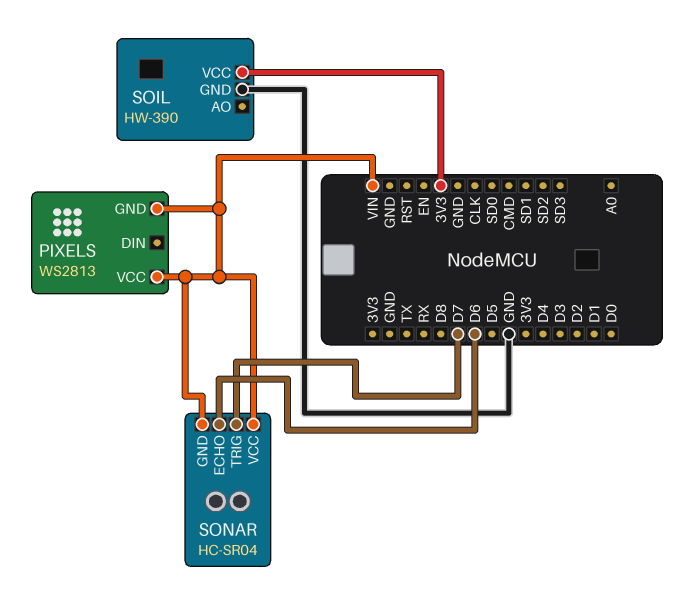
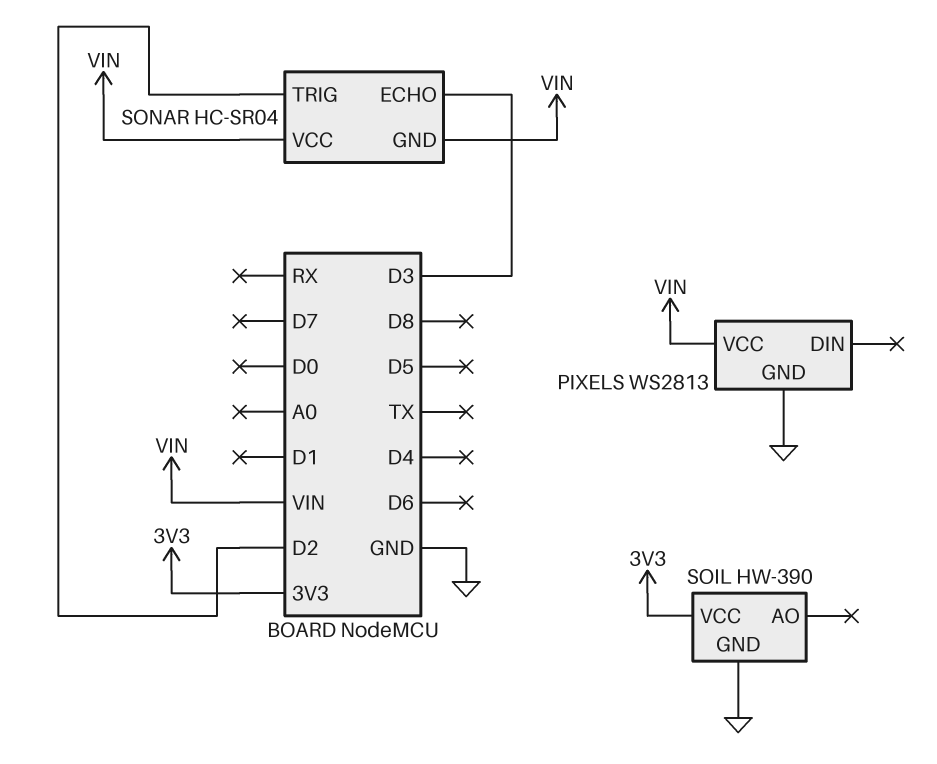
PIXELS pin GND: VIN -> GND
SONAR pin ECHO: D6 -> D3
SONAR pin TRIG: D7 -> D2

